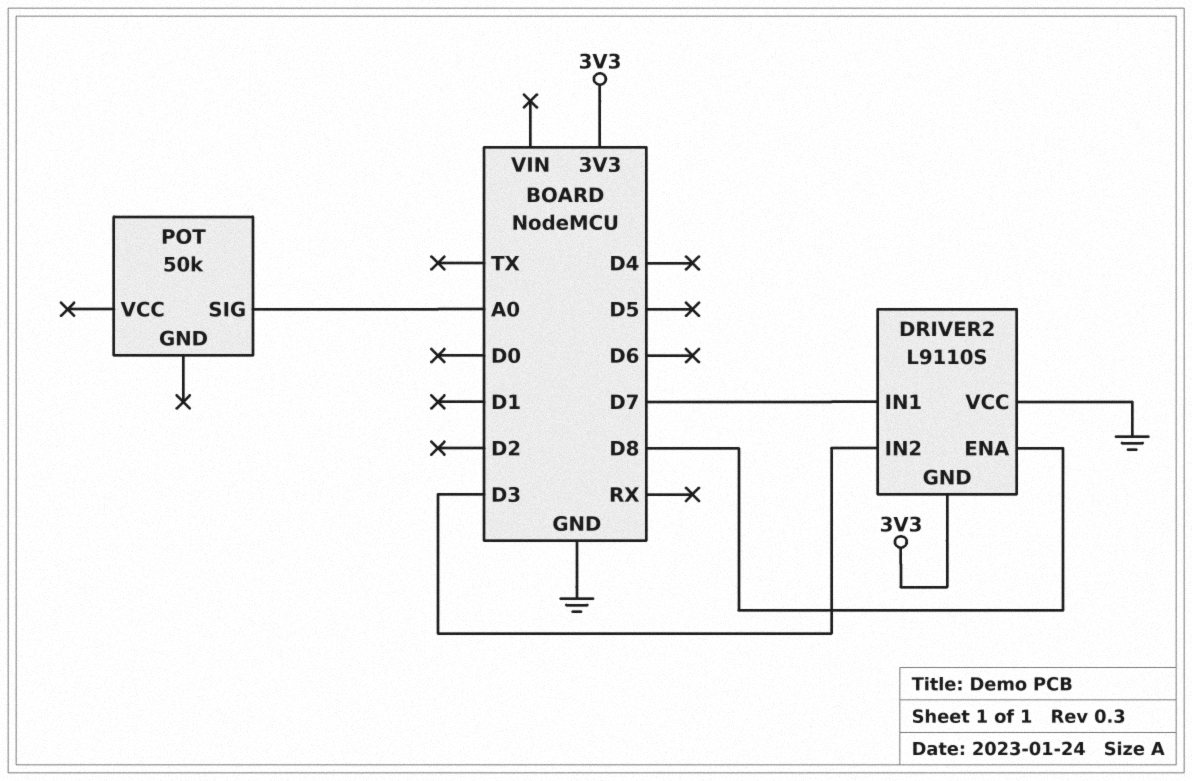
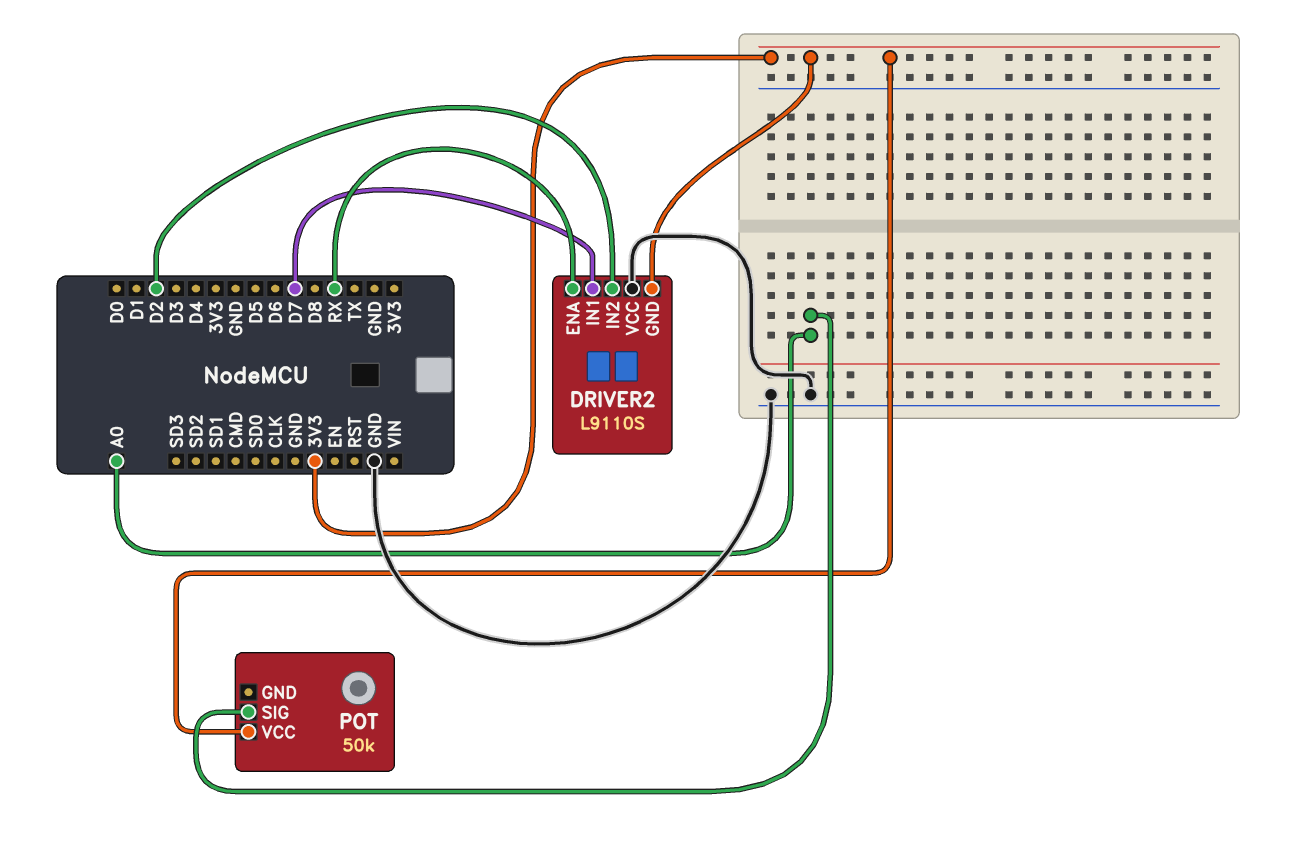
DRIVER2 pin ENA: D8 -> RX
DRIVER2 pin IN2: D3 -> D2
POT pin VCC: none -> 3V3

